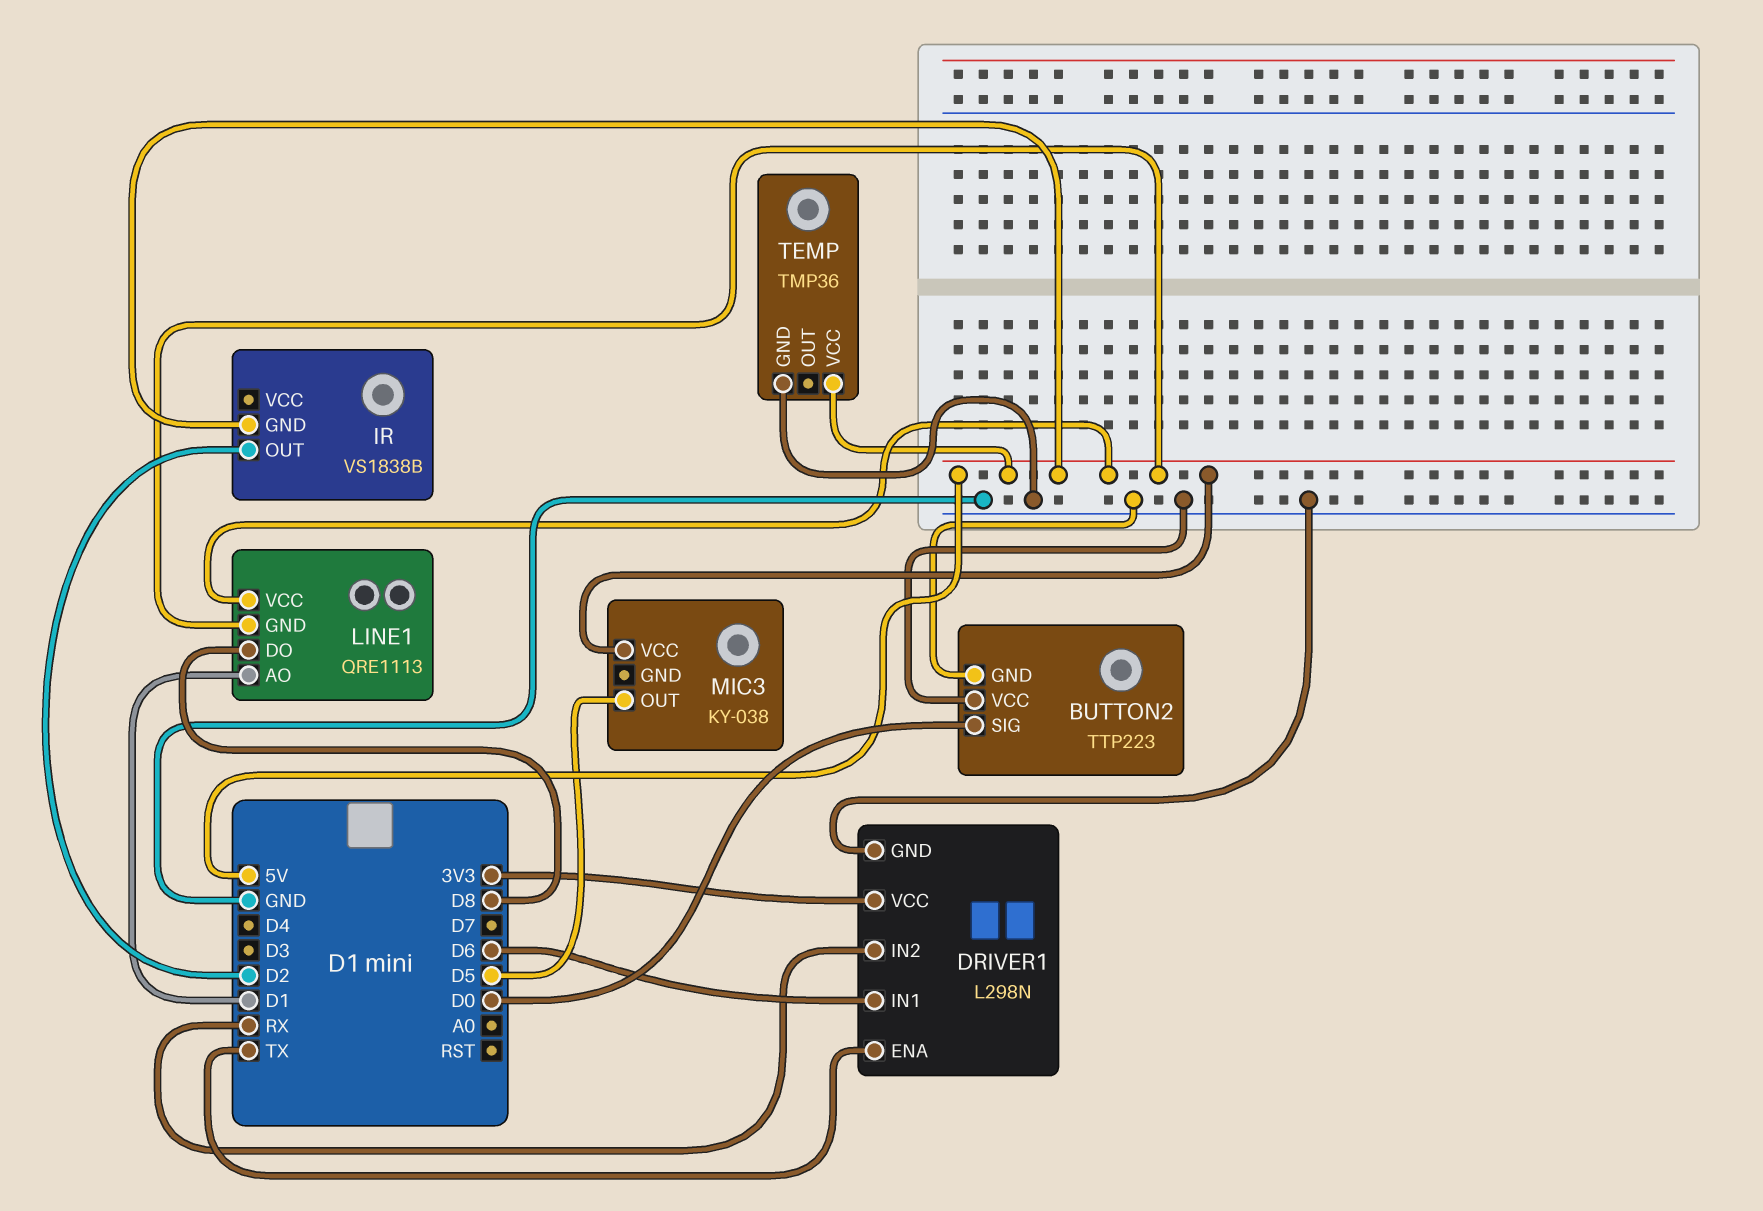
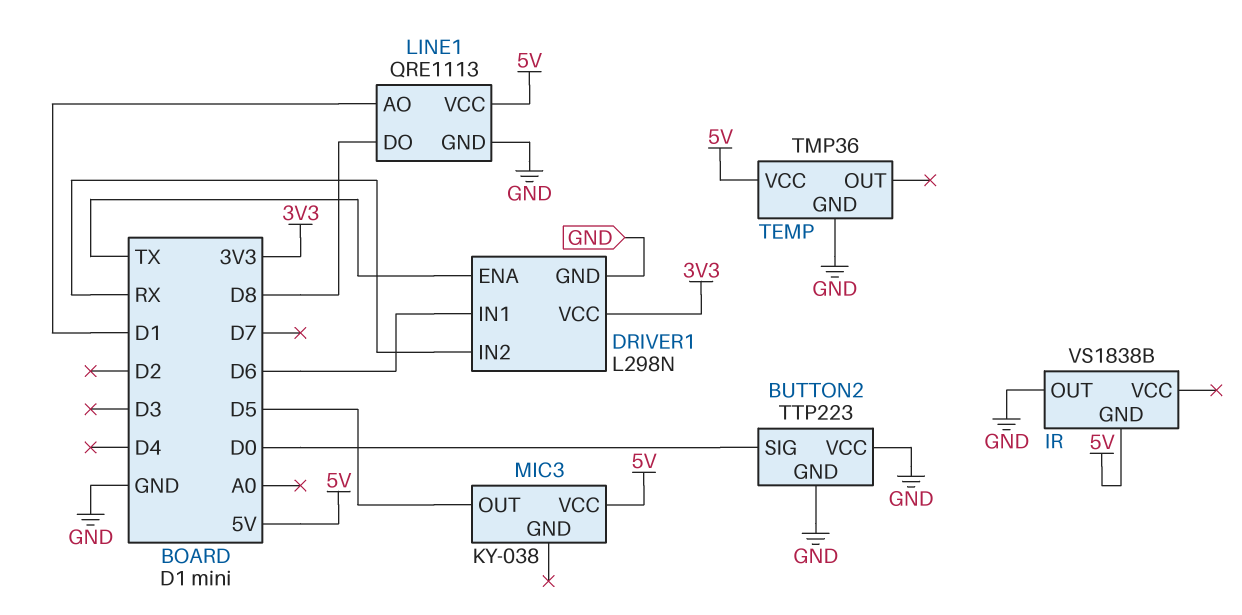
IR pin OUT: D2 -> GND
LINE1 pin GND: 5V -> GND

